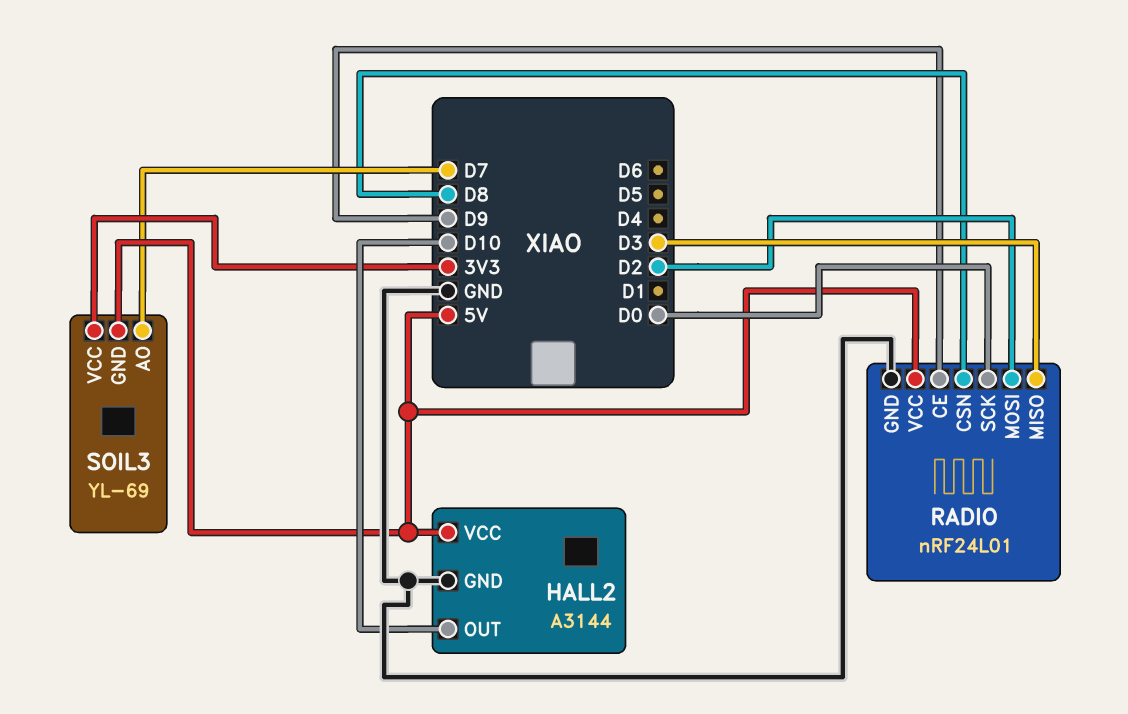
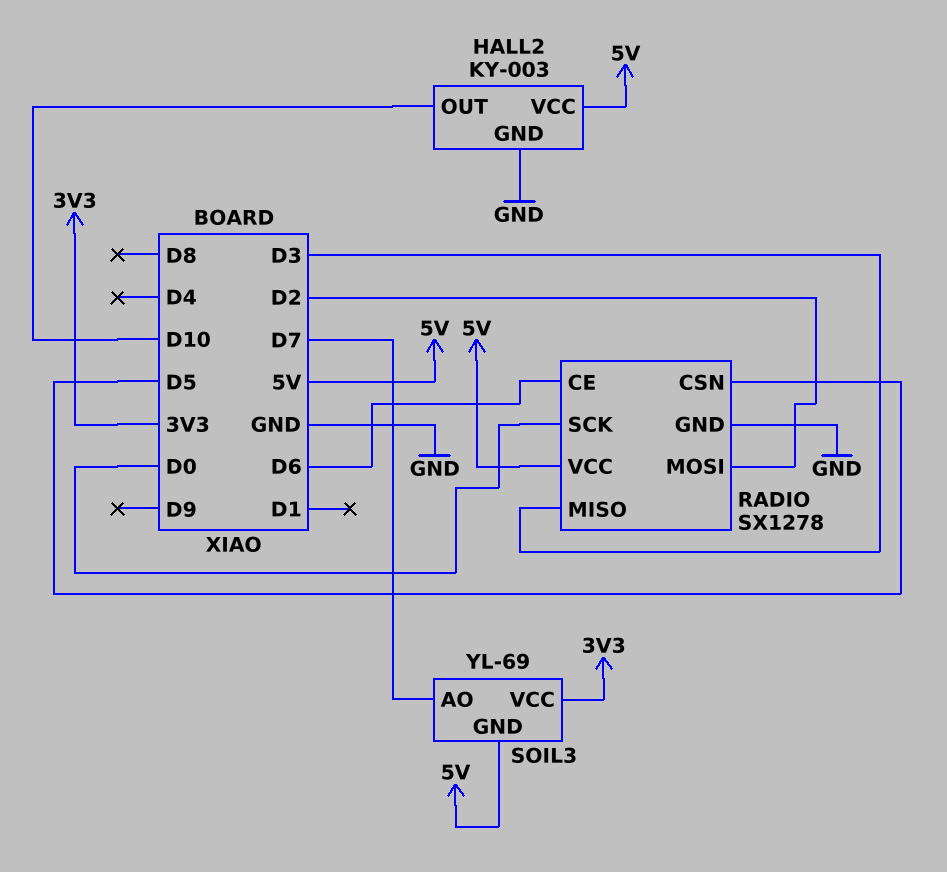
HALL2: A3144 -> KY-003
RADIO: nRF24L01 -> SX1278
RADIO pin CE: D9 -> D6
RADIO pin CSN: D8 -> D5

